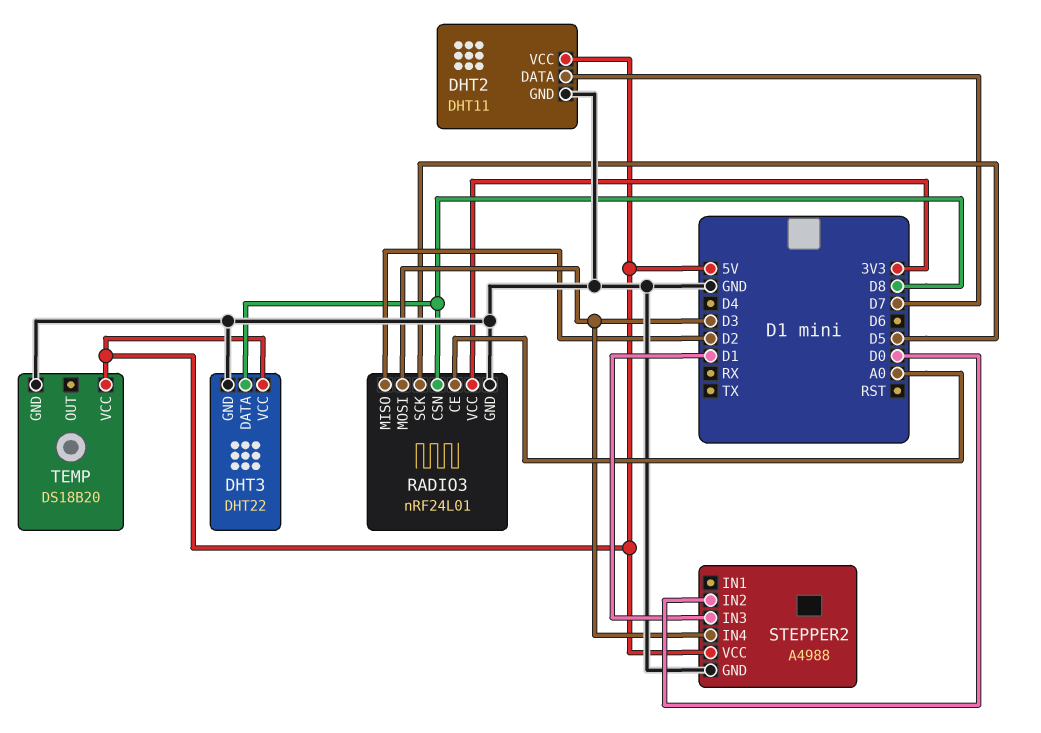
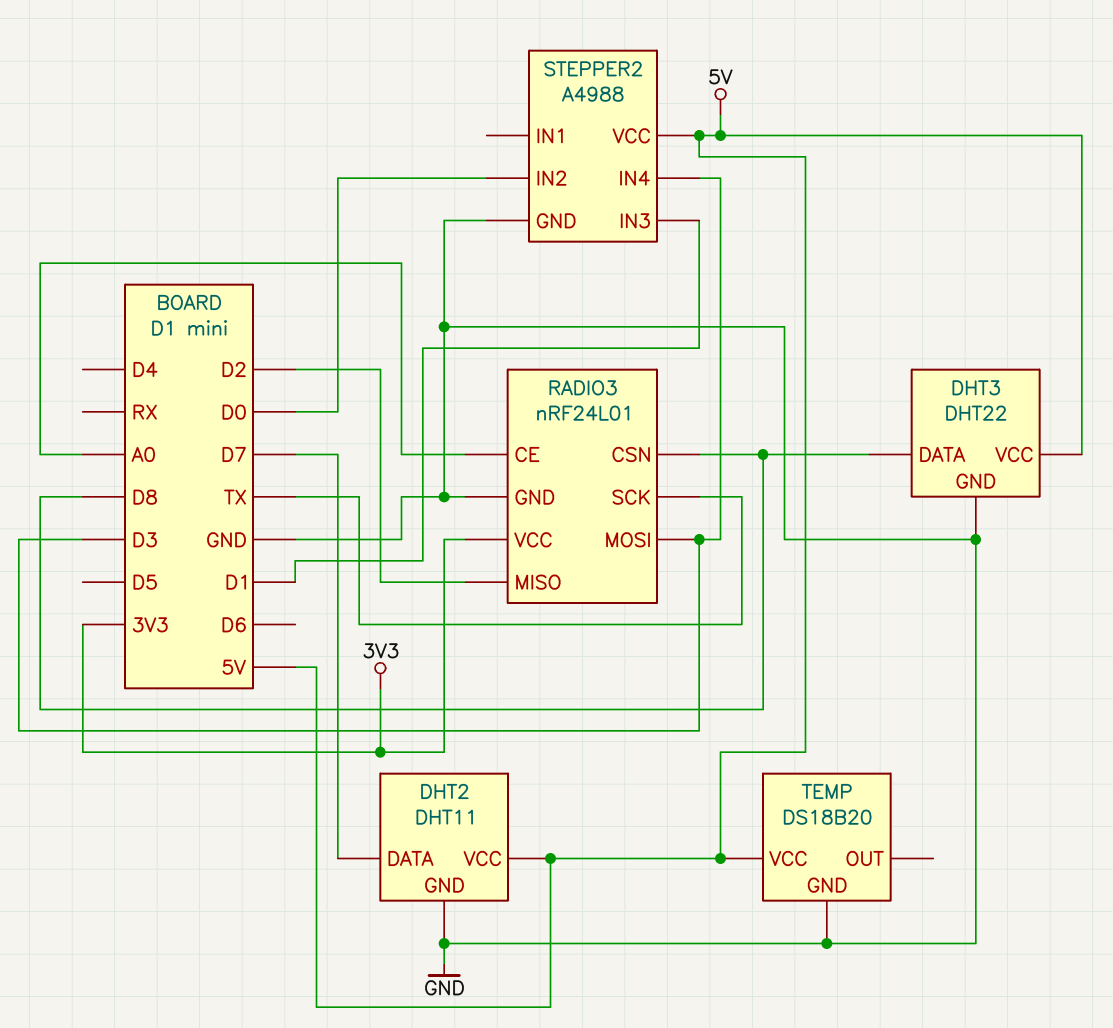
RADIO3 pin SCK: D5 -> TX

